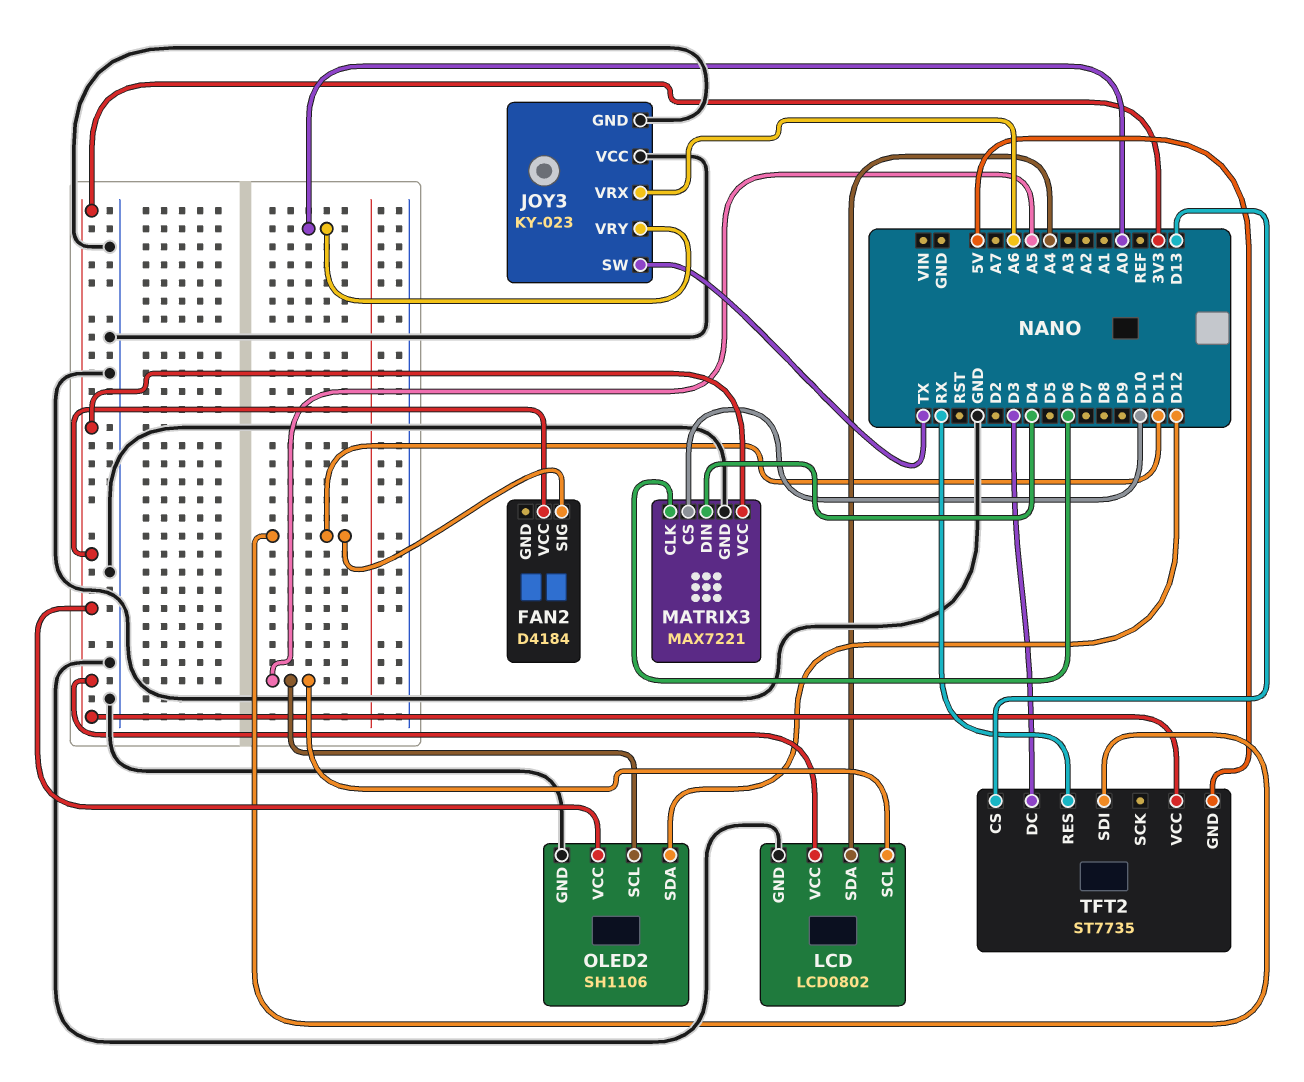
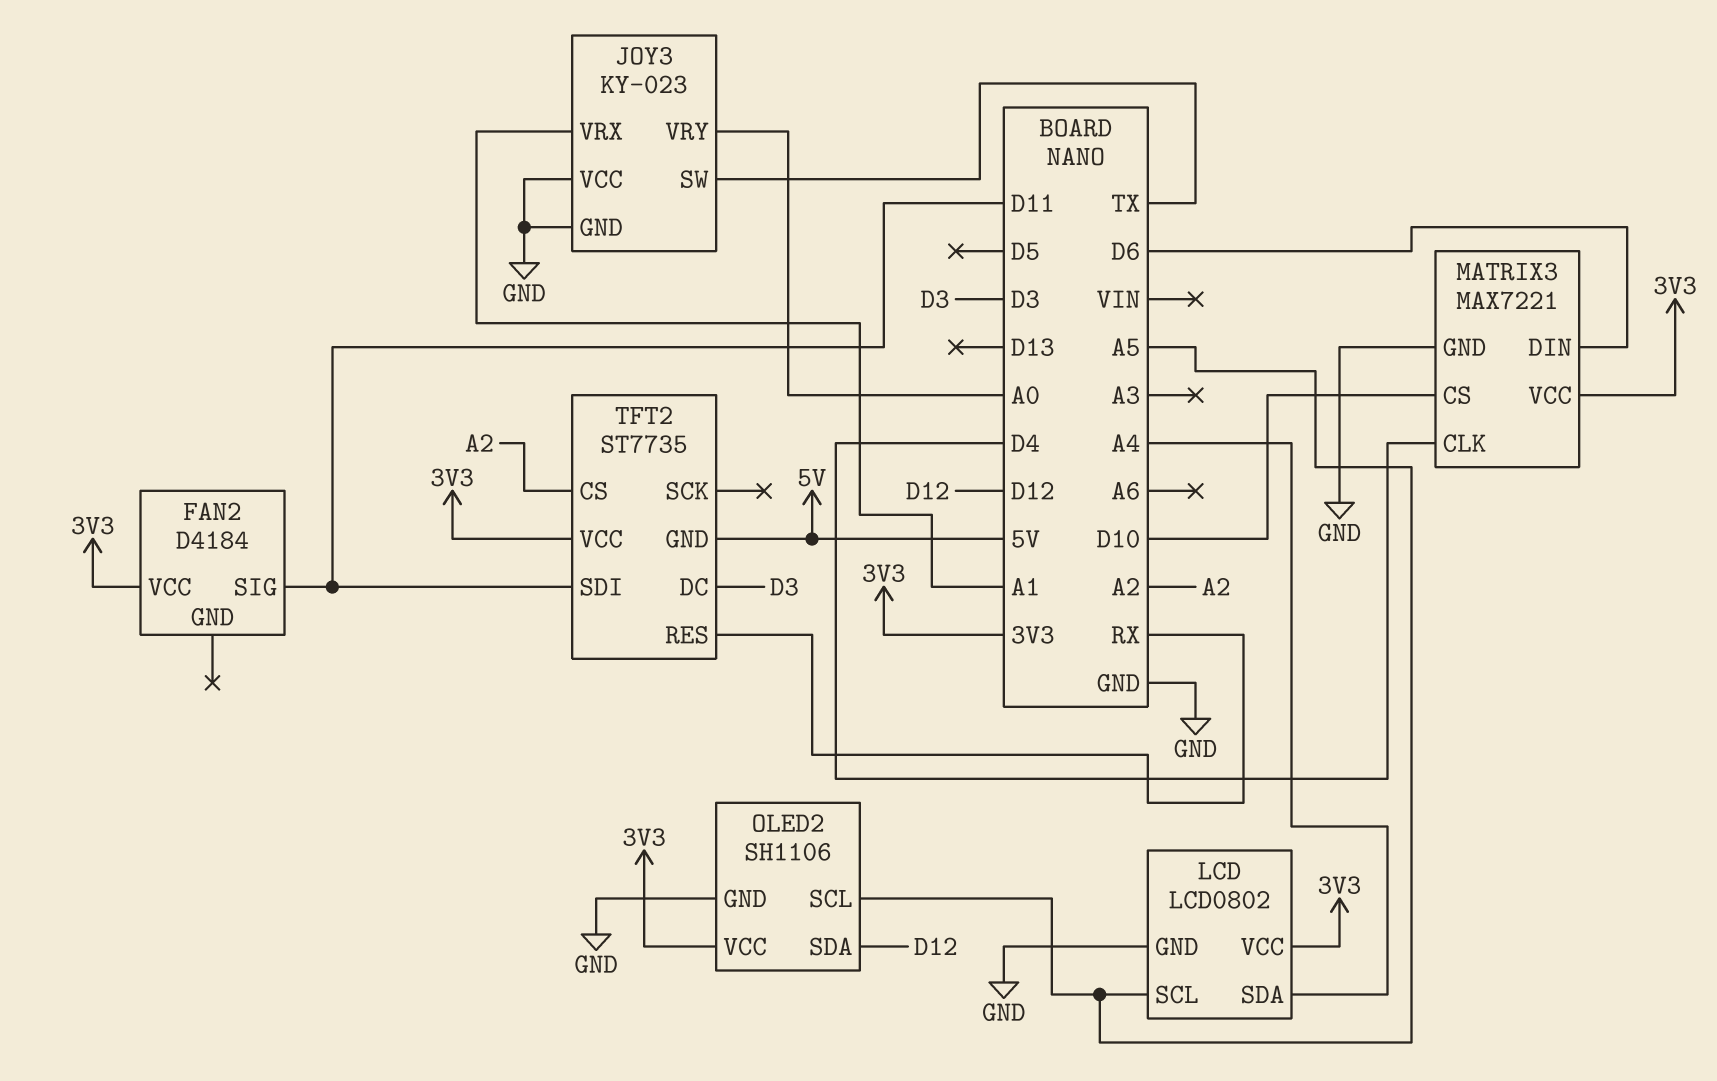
JOY3 pin VRX: A6 -> A1
MATRIX3 pin CLK: D6 -> D4
MATRIX3 pin DIN: D4 -> D6
TFT2 pin CS: D13 -> A2

